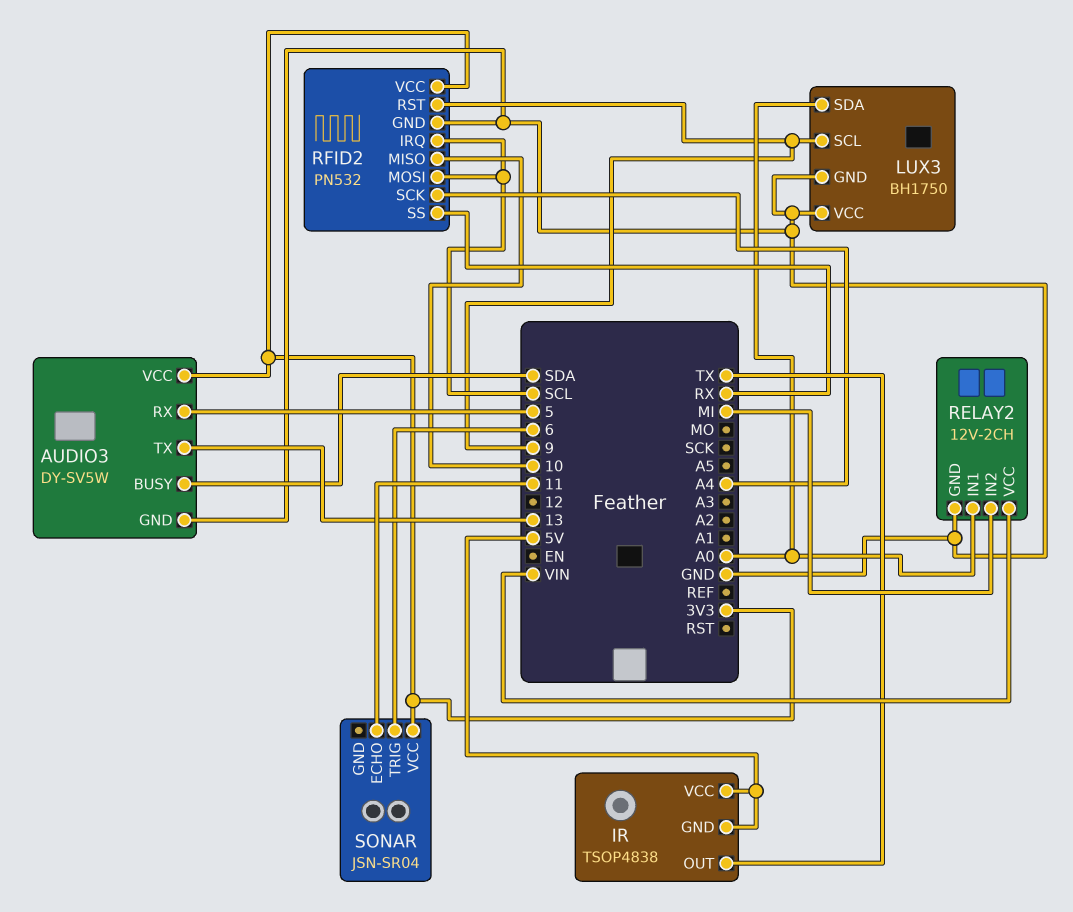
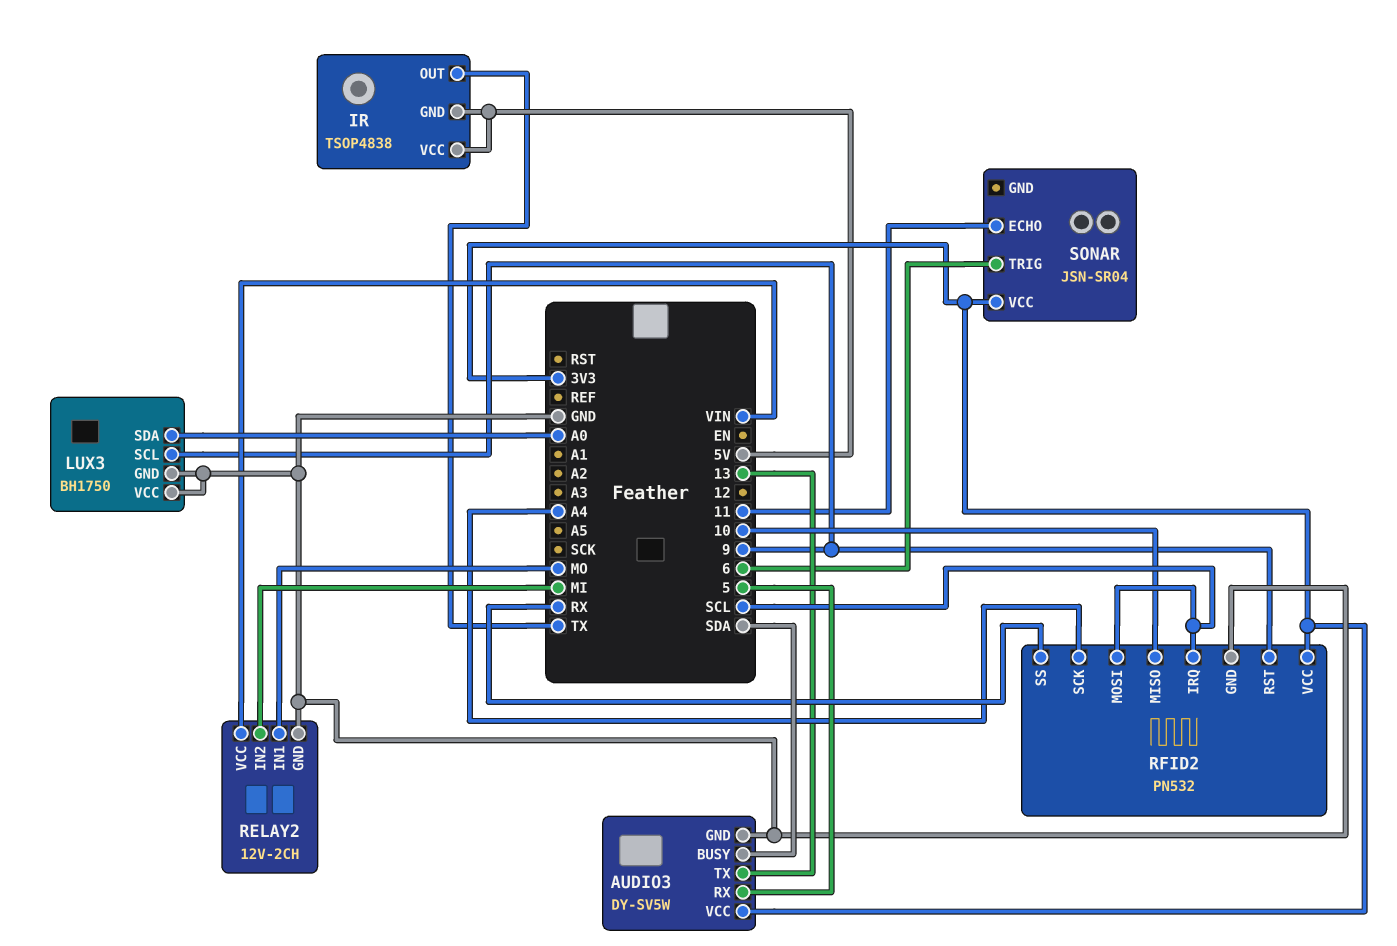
RELAY2 pin IN1: A0 -> MO

